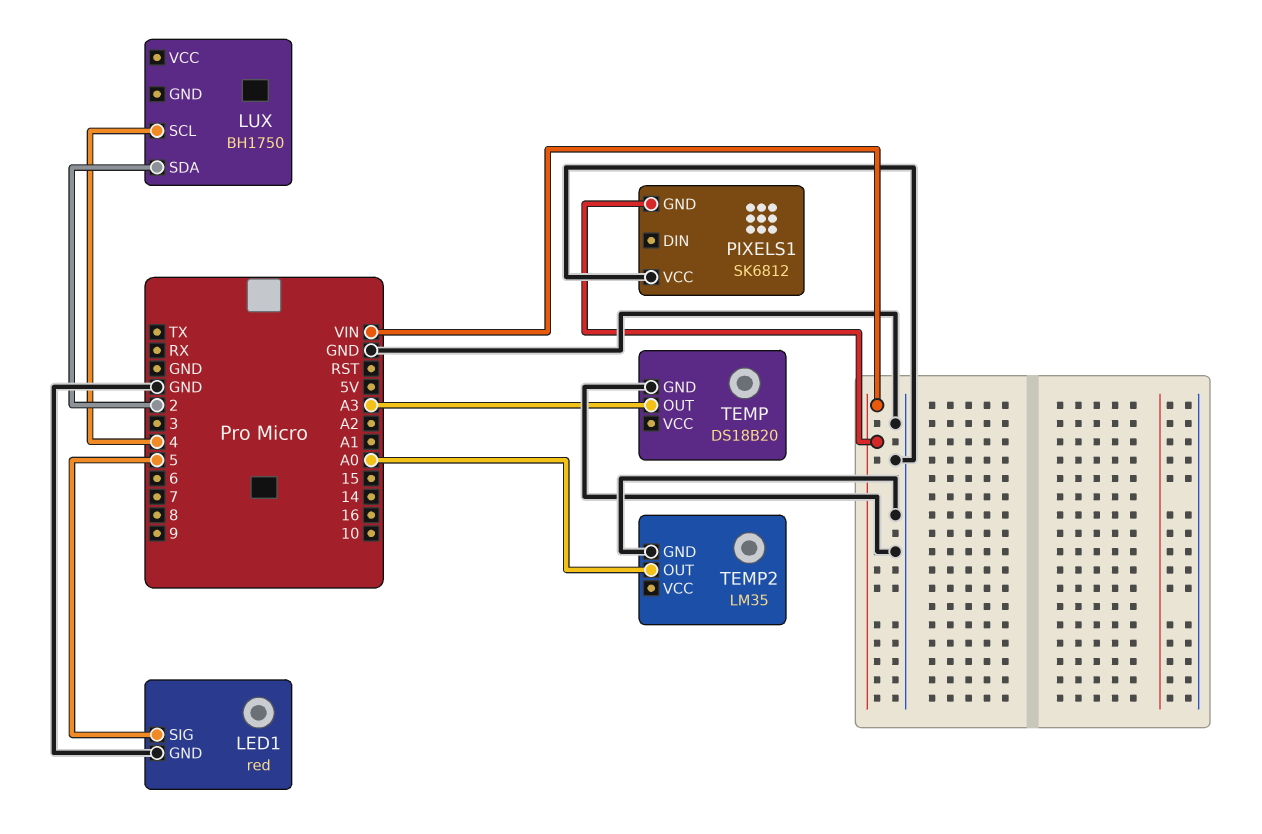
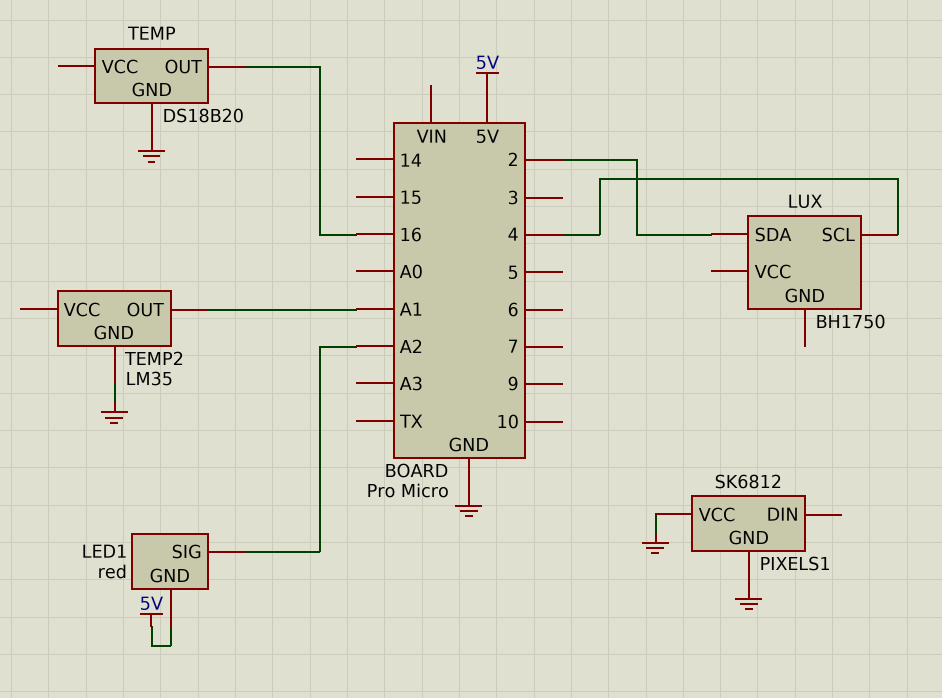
LED1 pin GND: GND -> 5V
LED1 pin SIG: 5 -> A2
PIXELS1 pin GND: VIN -> GND
TEMP pin OUT: A3 -> 16
TEMP2 pin OUT: A0 -> A1

